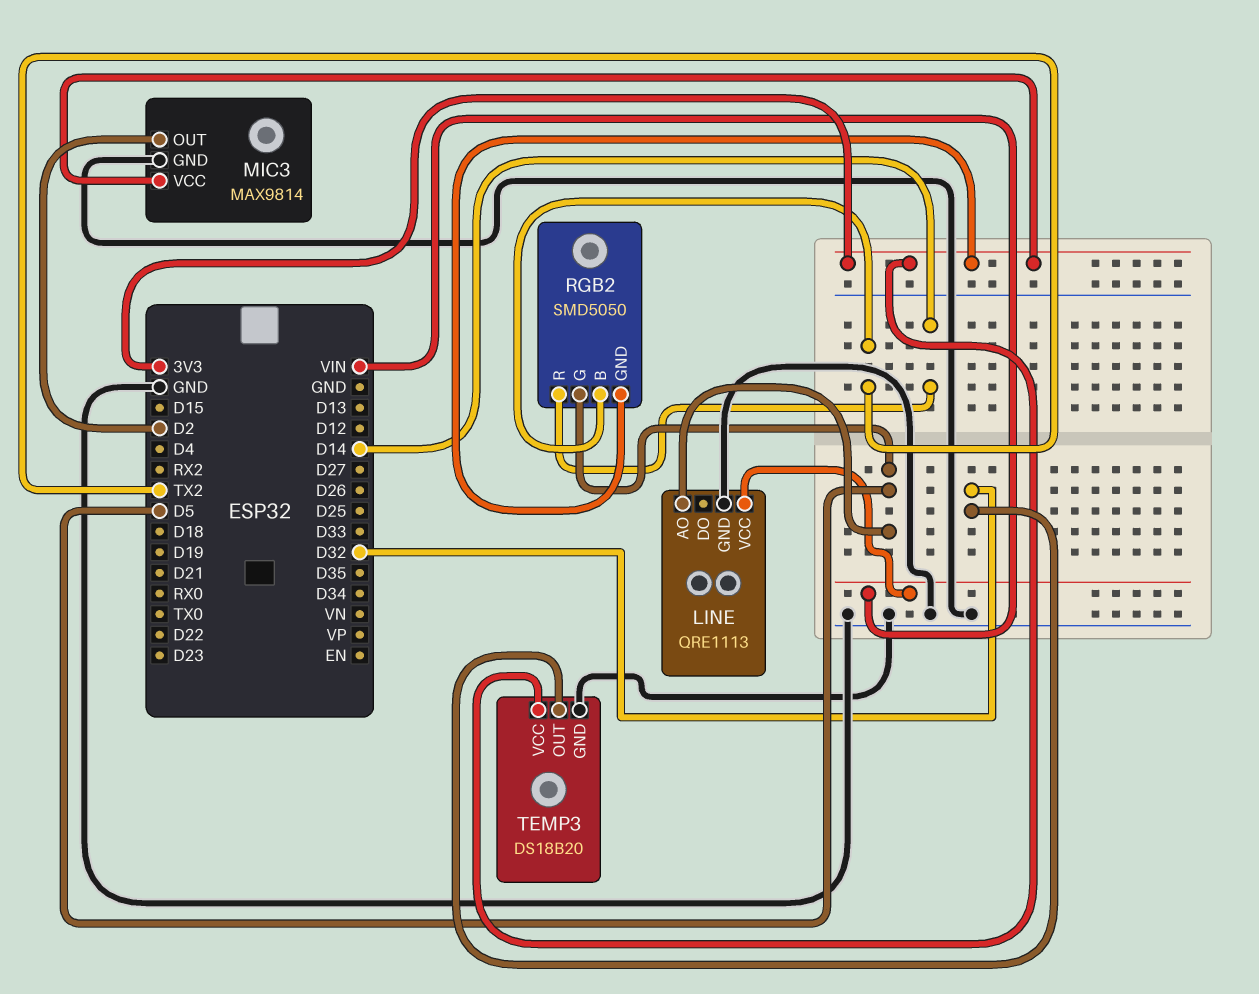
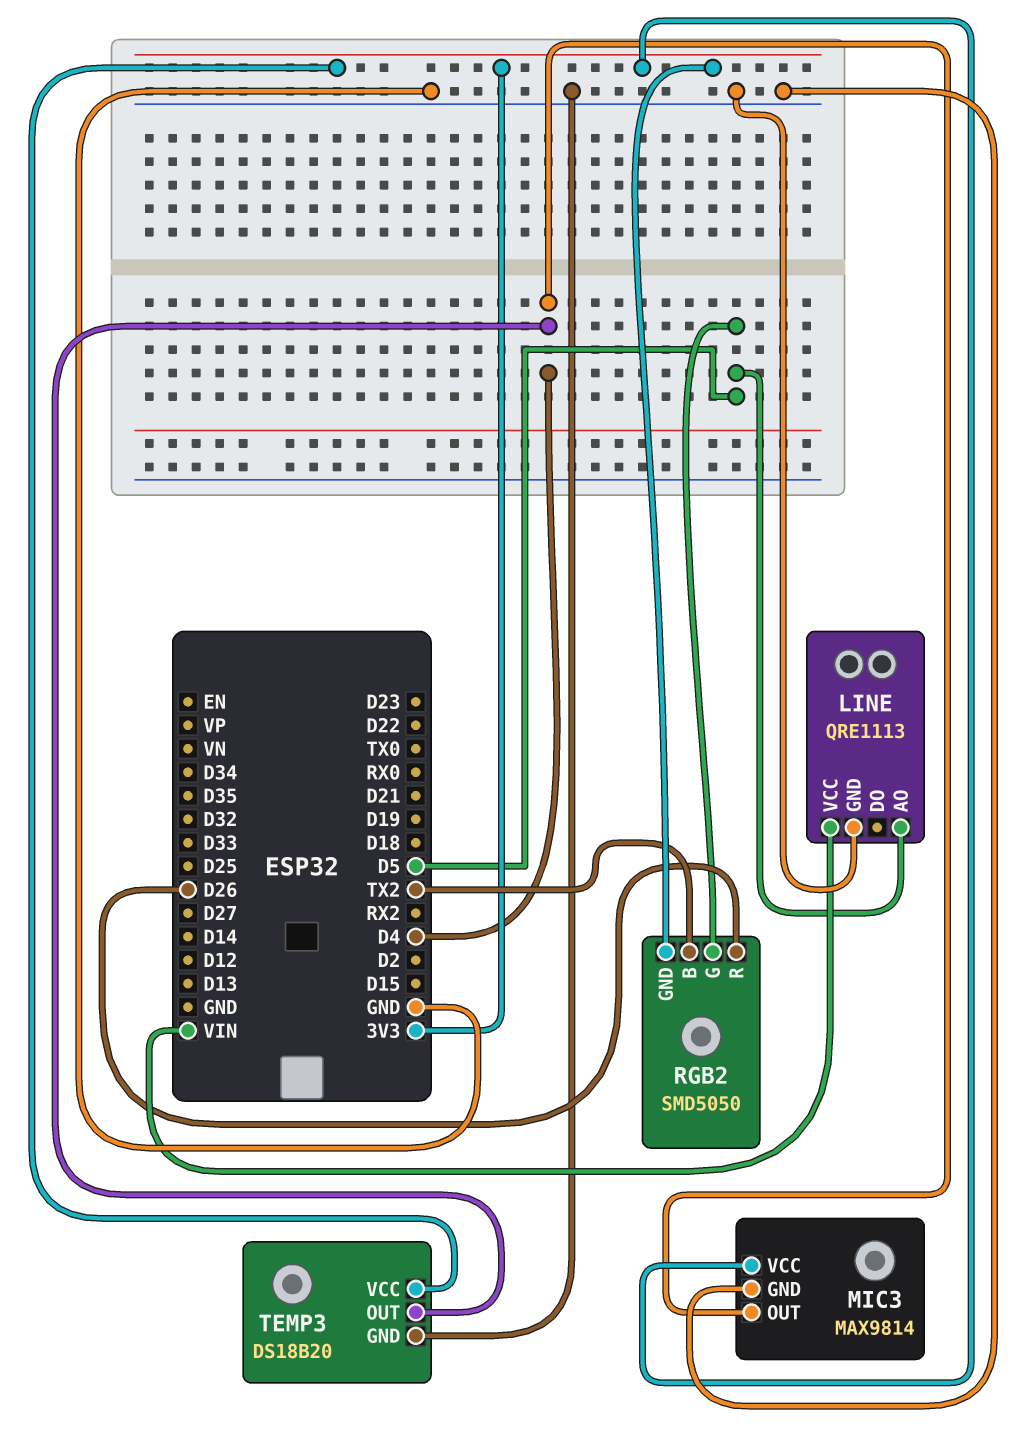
MIC3 pin OUT: D2 -> D4
RGB2 pin R: D14 -> D26
TEMP3 pin OUT: D32 -> D4

